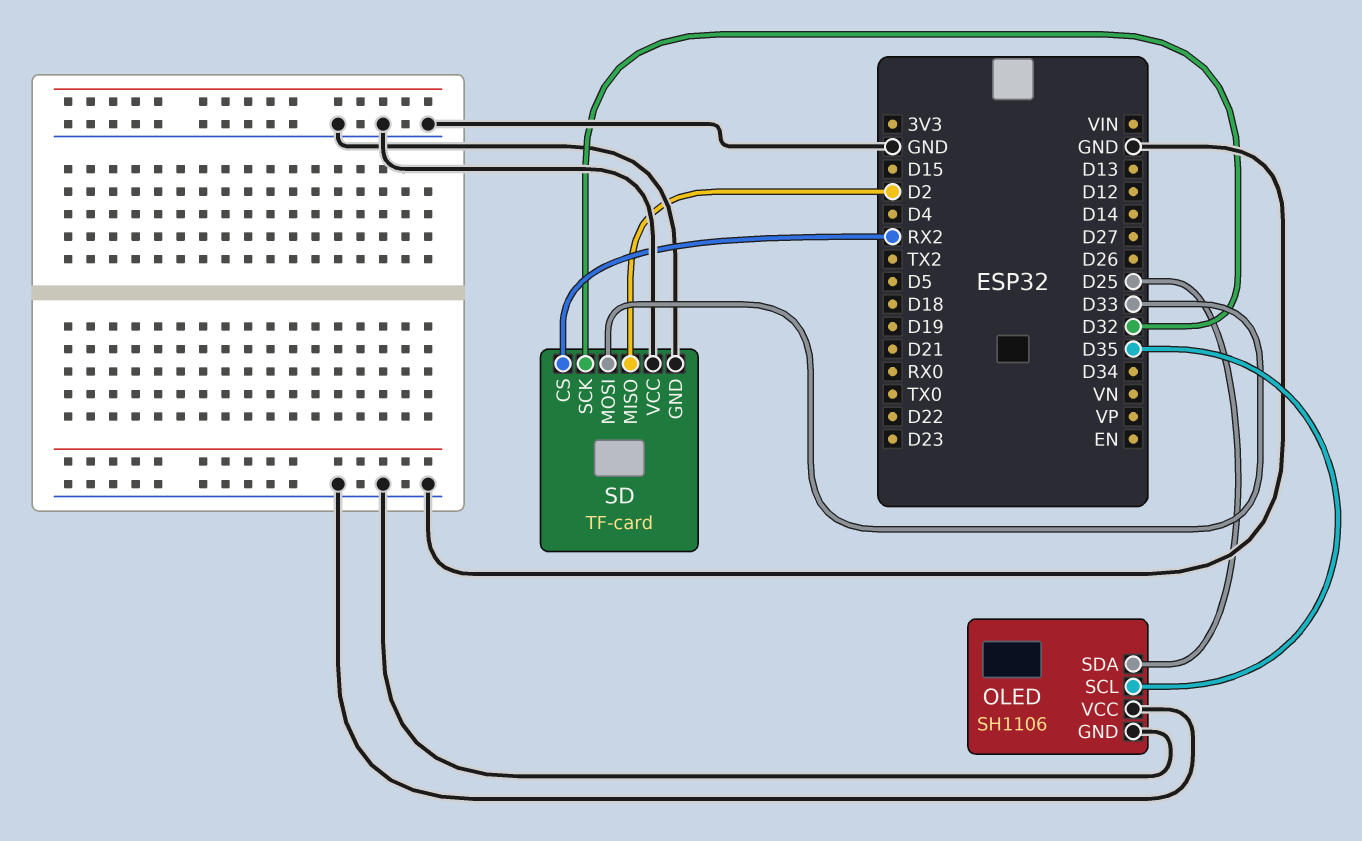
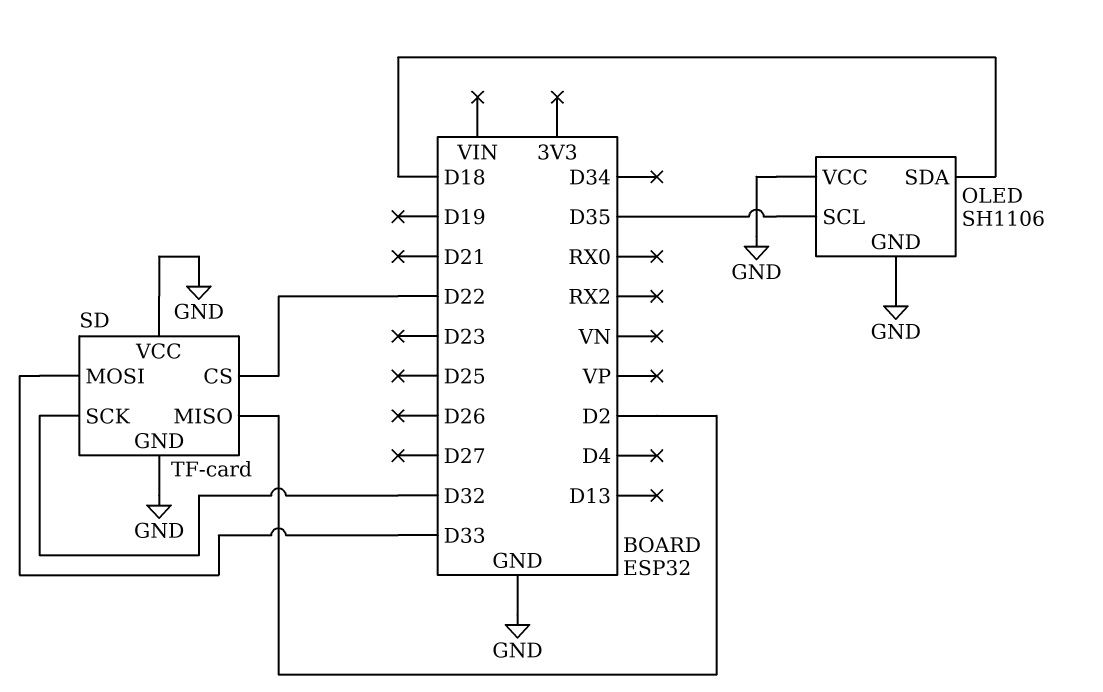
OLED pin SDA: D25 -> D18
SD pin CS: RX2 -> D22

